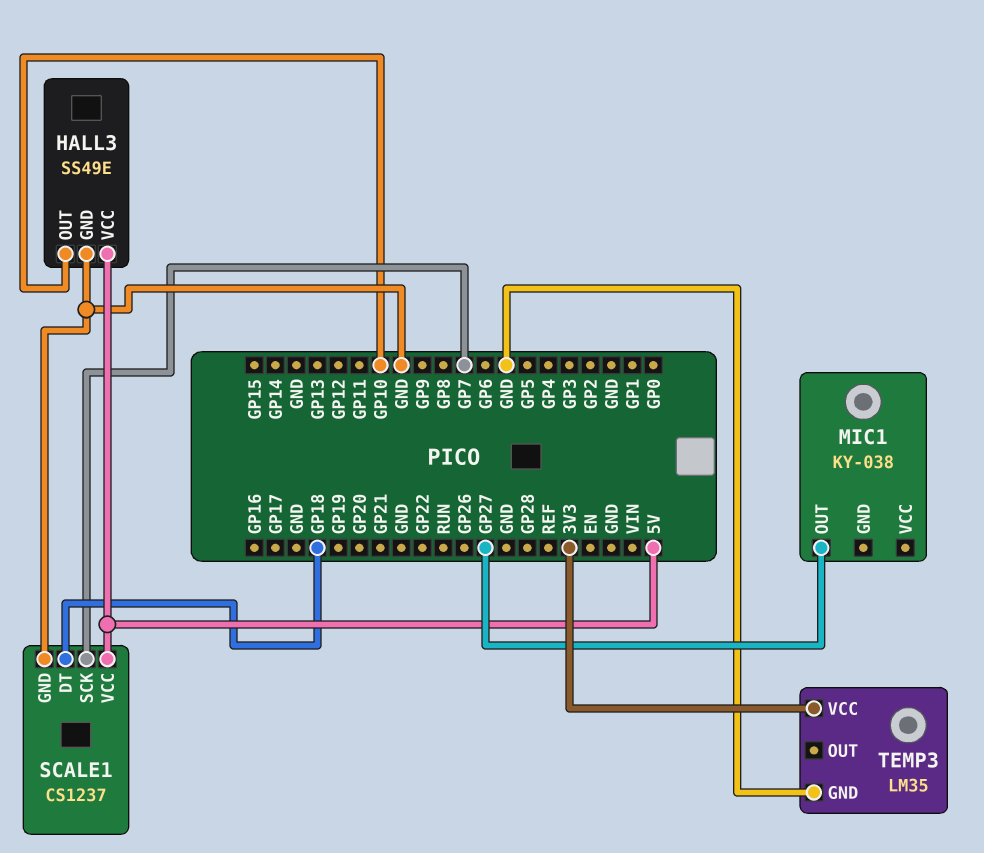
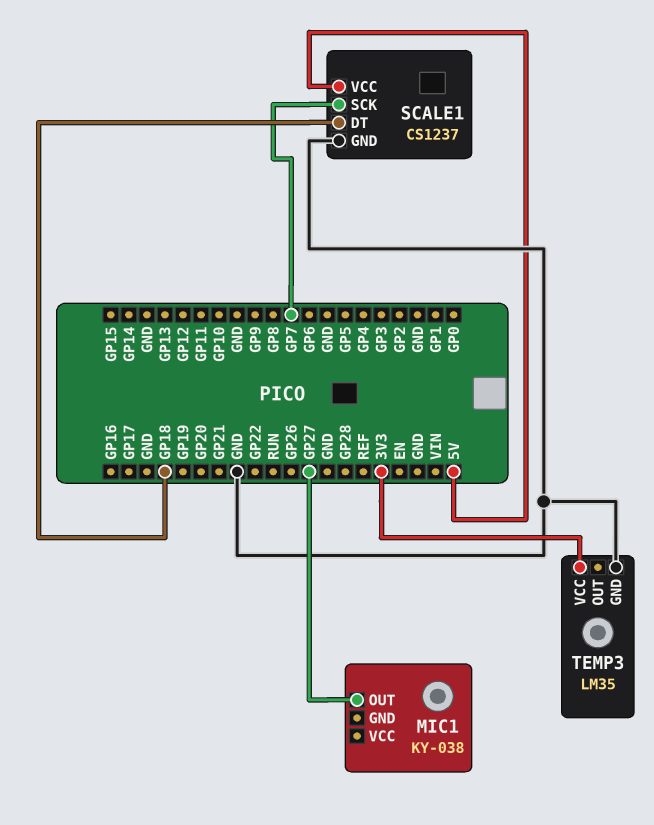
HALL3: SS49E -> none
HALL3 pin GND: GND -> none
HALL3 pin OUT: GP10 -> none
HALL3 pin VCC: 5V -> none

